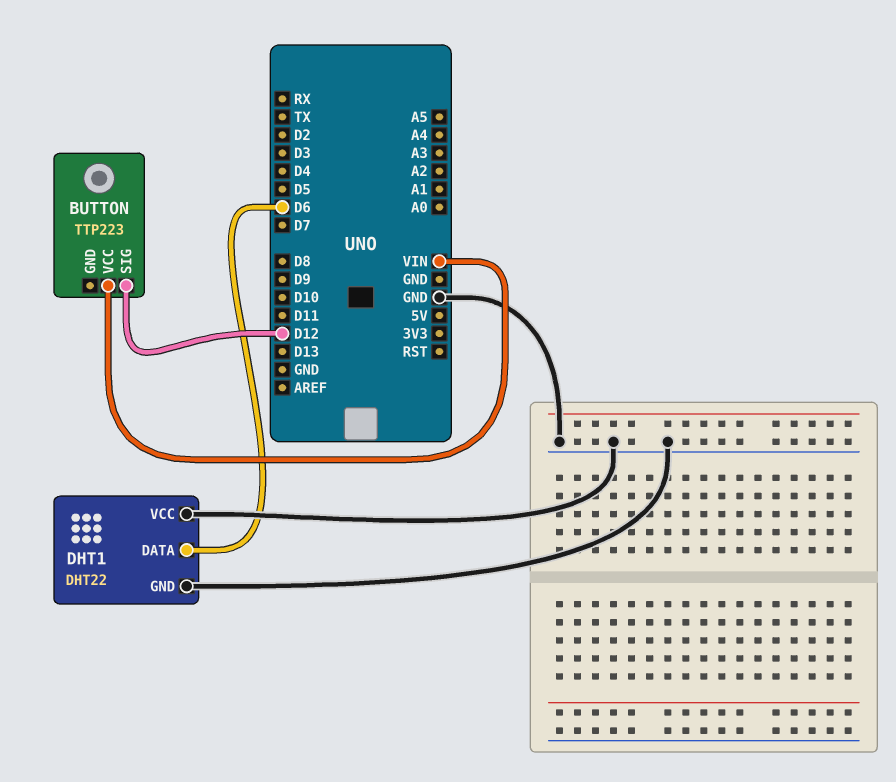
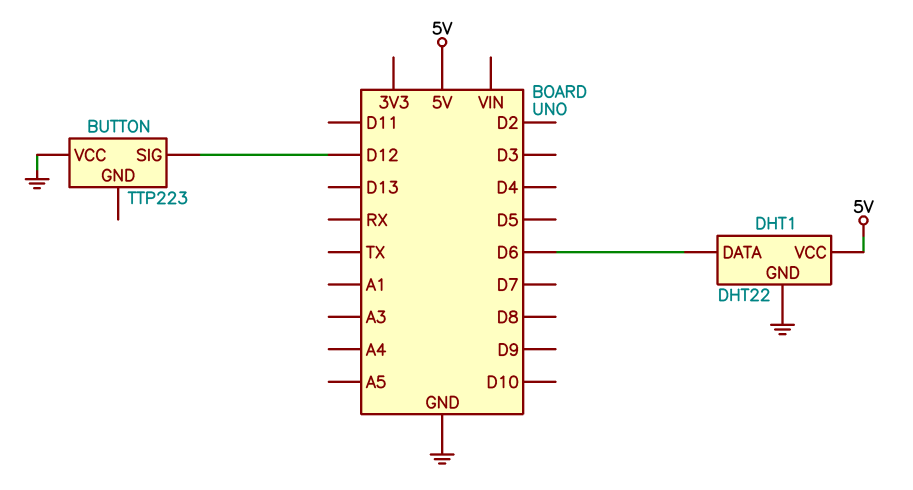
BUTTON pin VCC: VIN -> GND
DHT1 pin VCC: GND -> 5V

